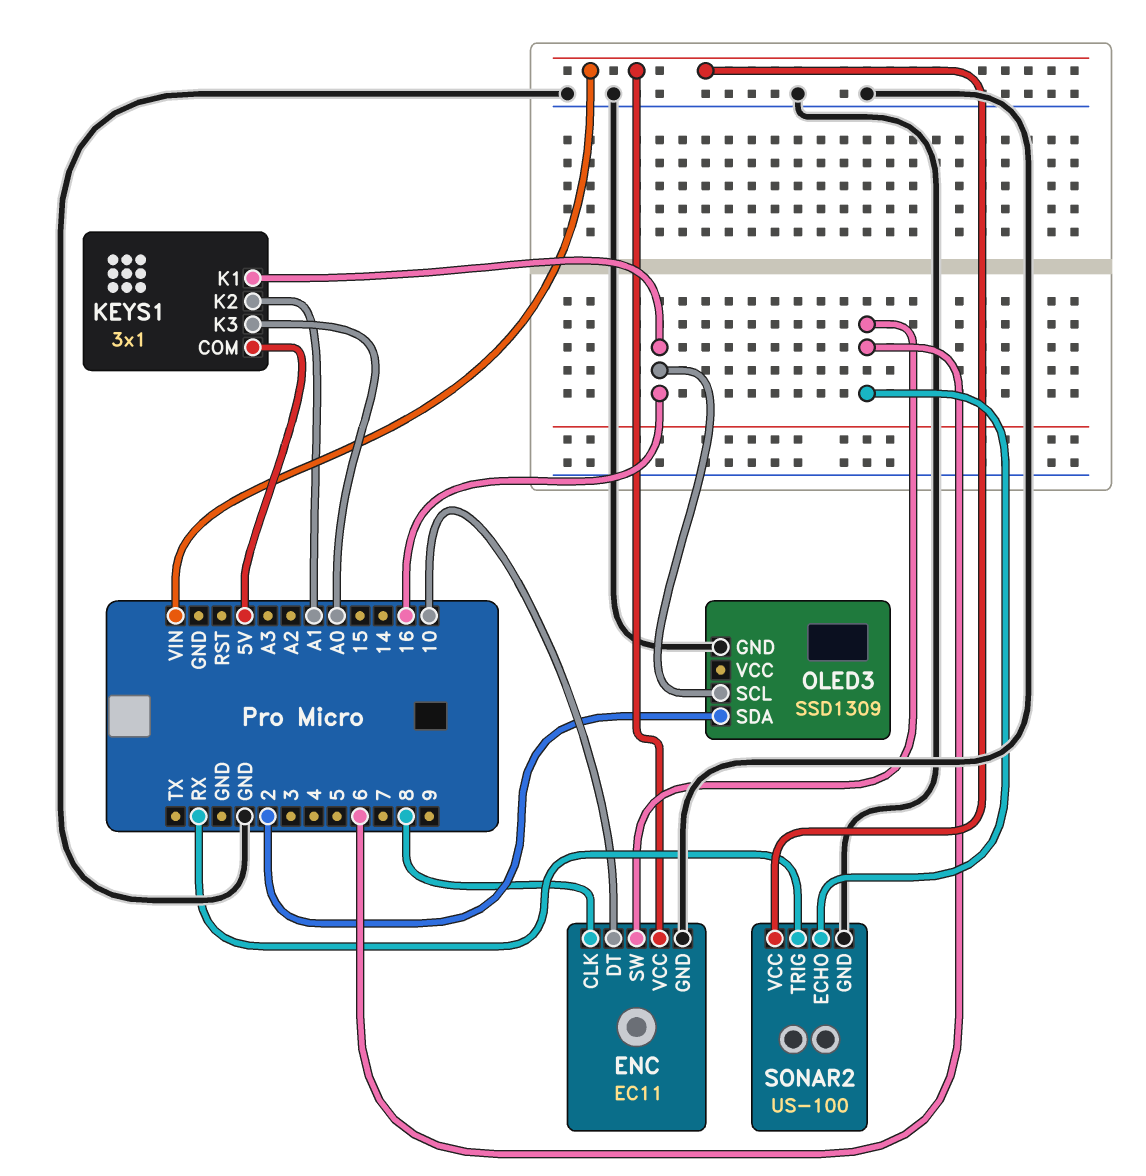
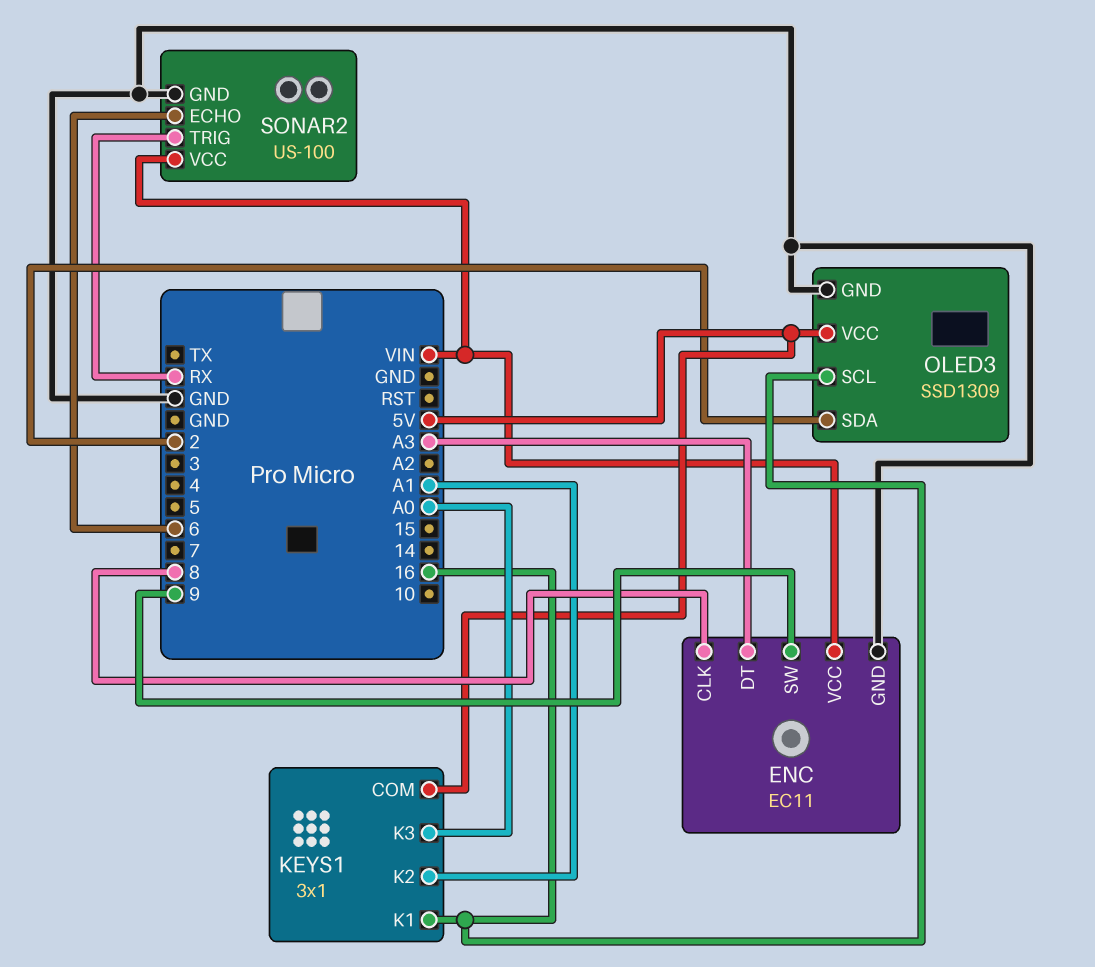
ENC pin DT: 10 -> A3
ENC pin SW: 6 -> 9
OLED3 pin VCC: none -> 5V

